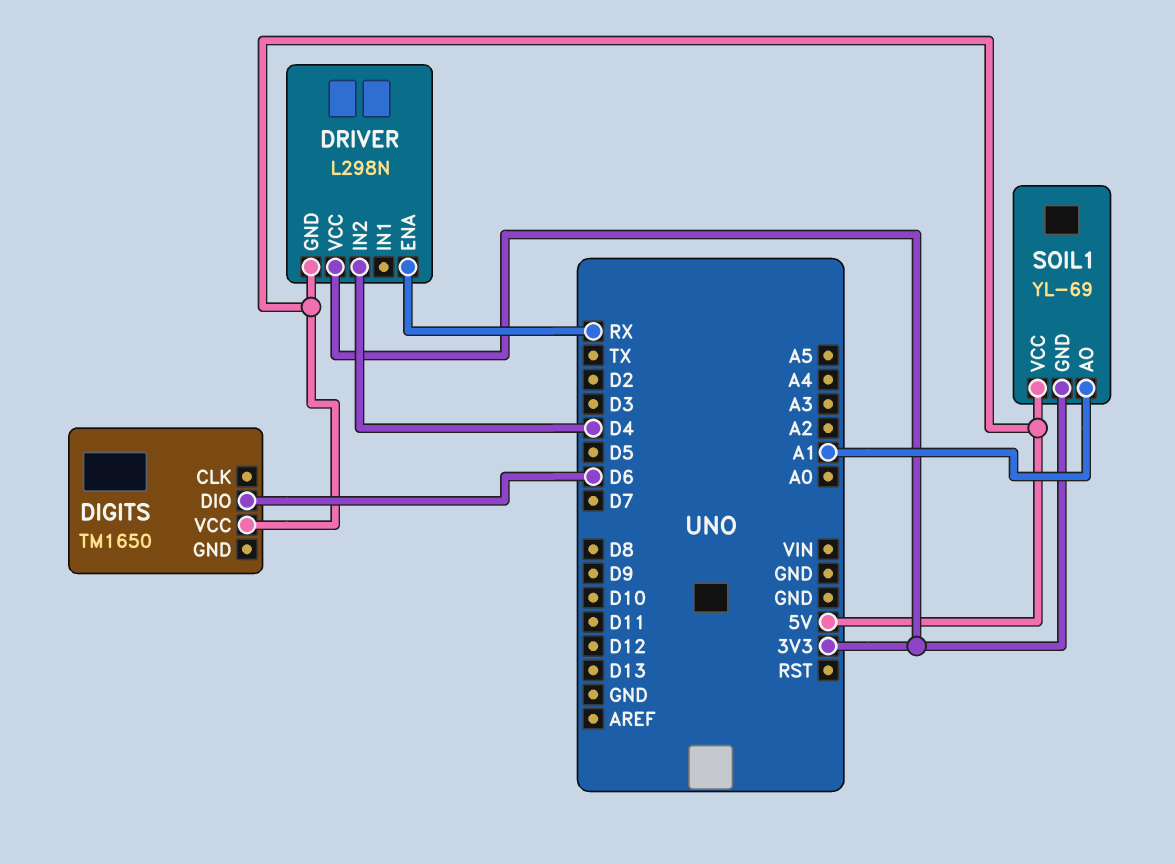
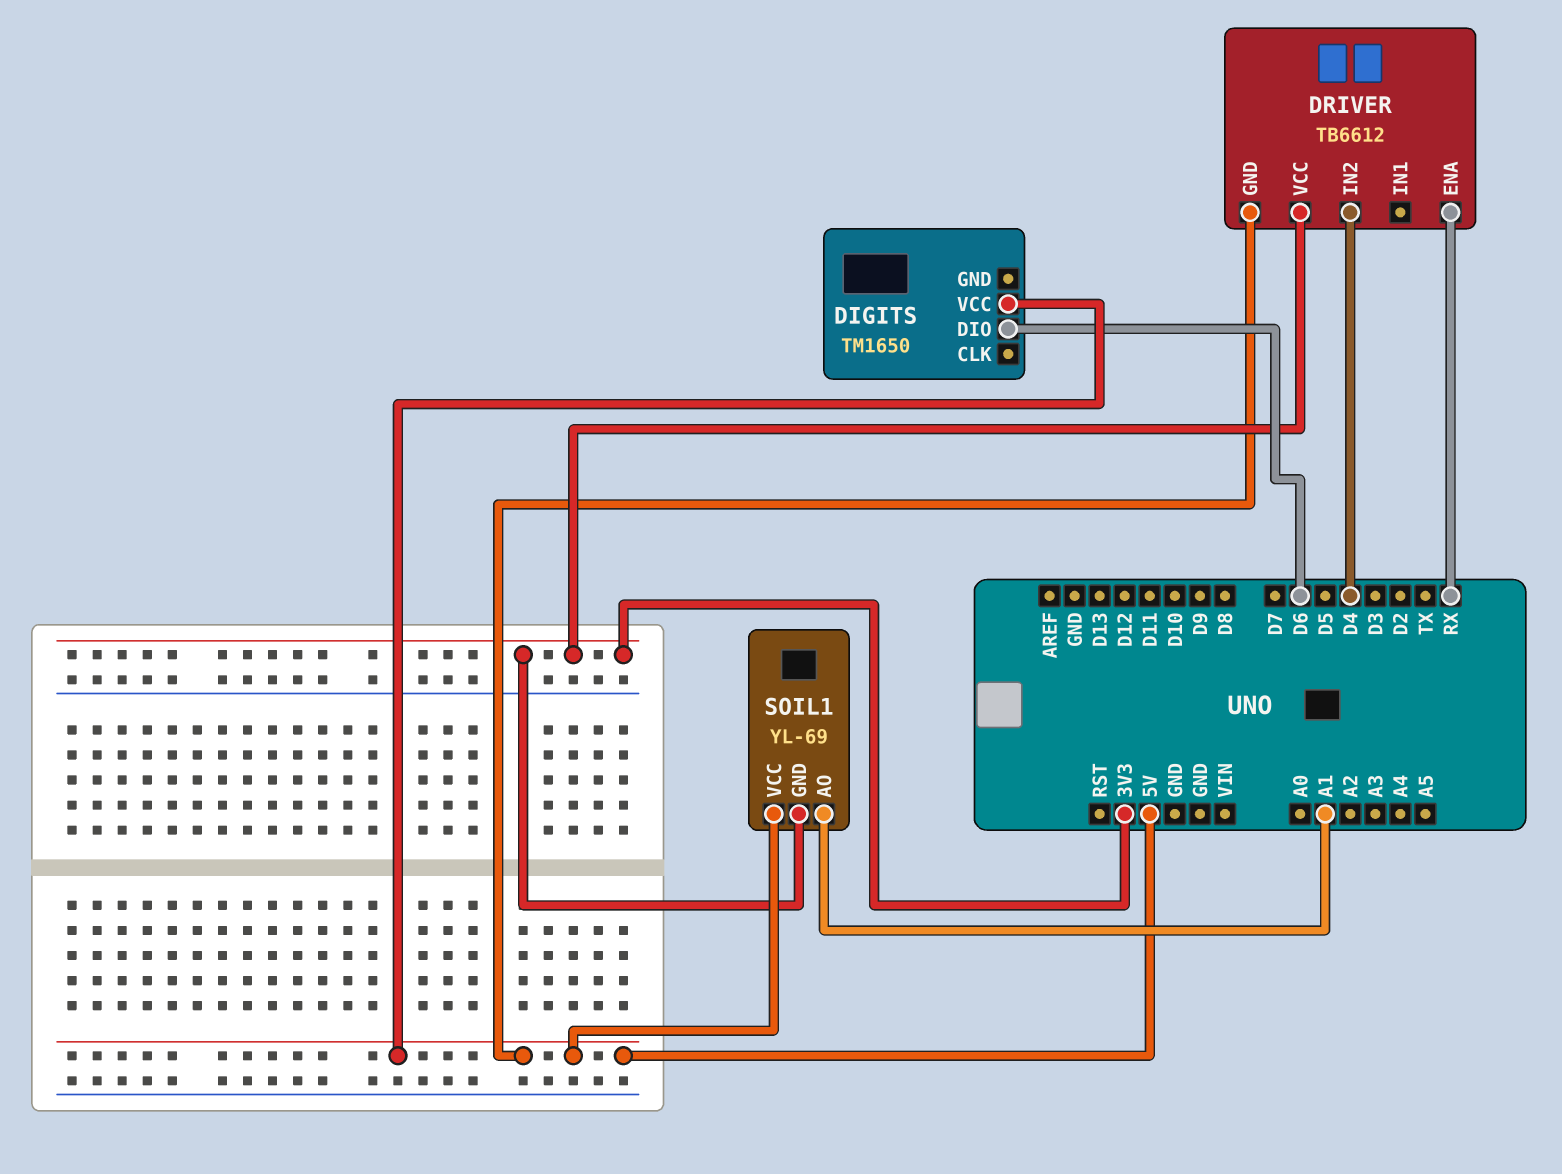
DRIVER: L298N -> TB6612

